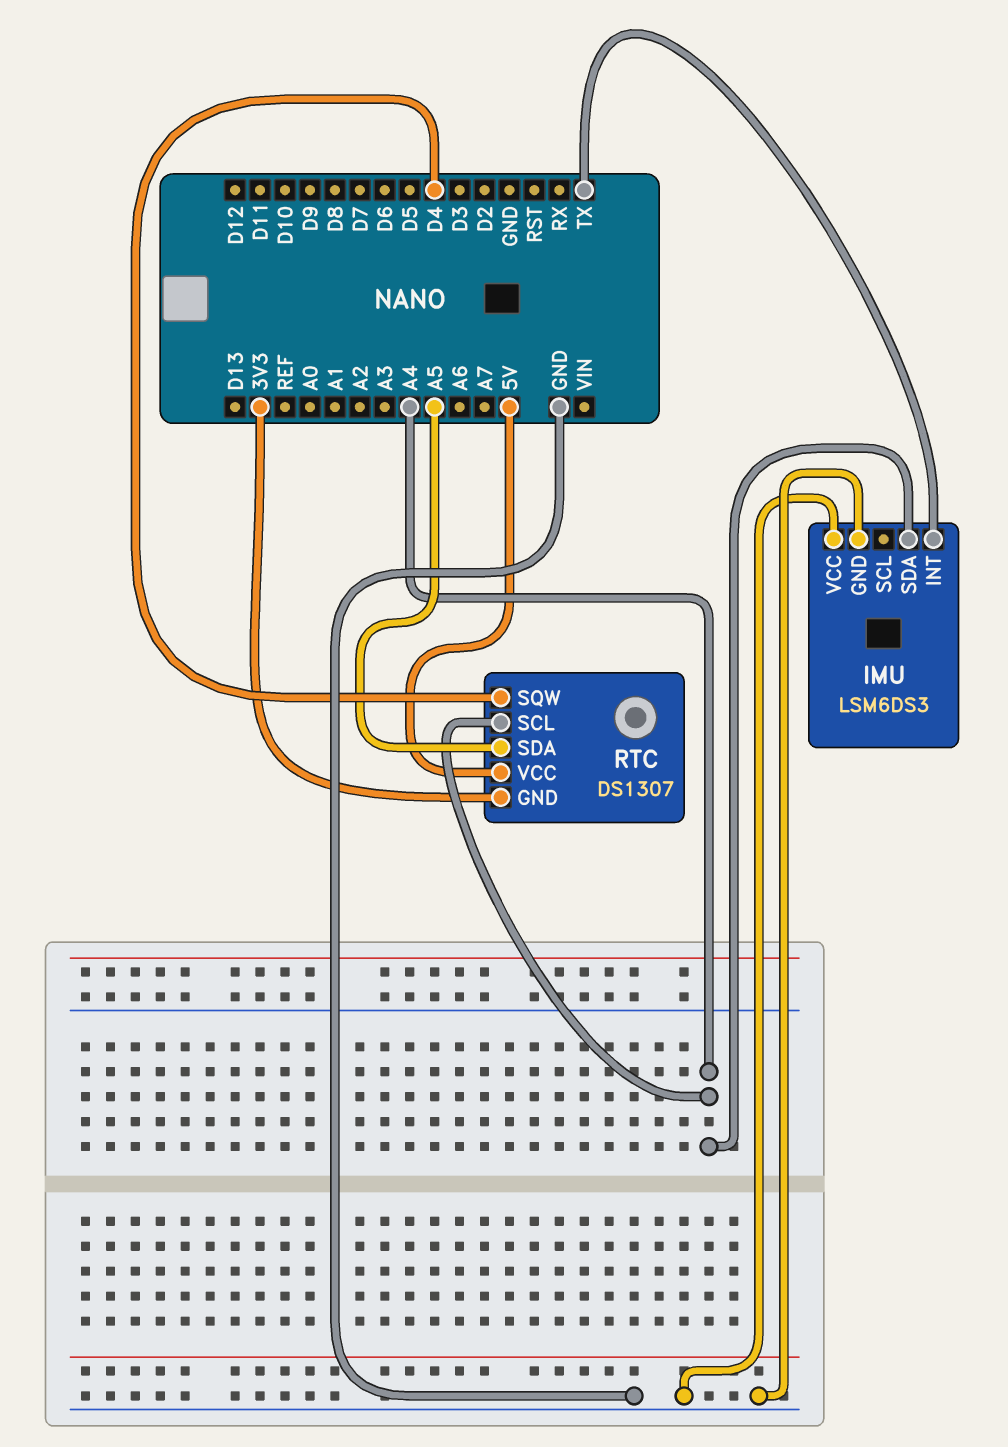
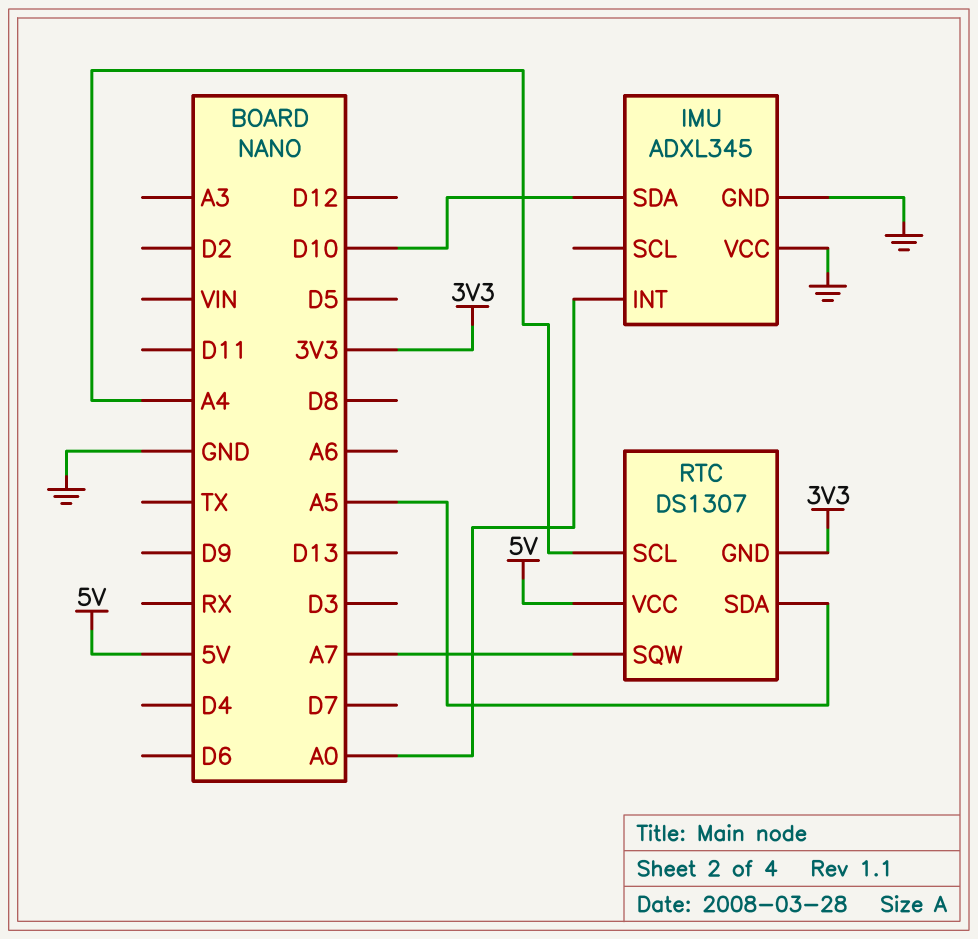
IMU: LSM6DS3 -> ADXL345
IMU pin INT: TX -> A0
IMU pin SDA: A4 -> D10
RTC pin SQW: D4 -> A7

